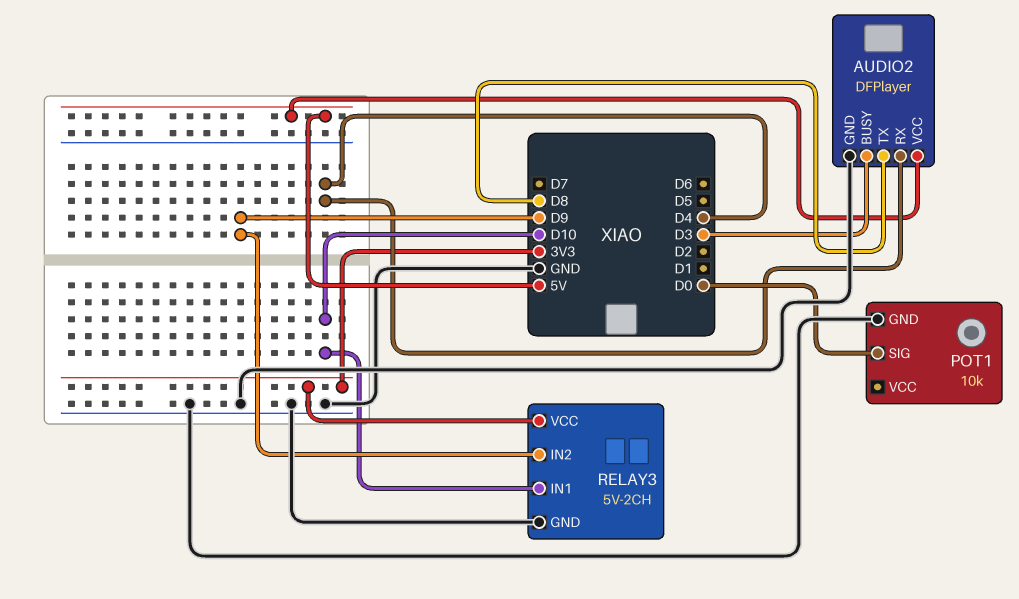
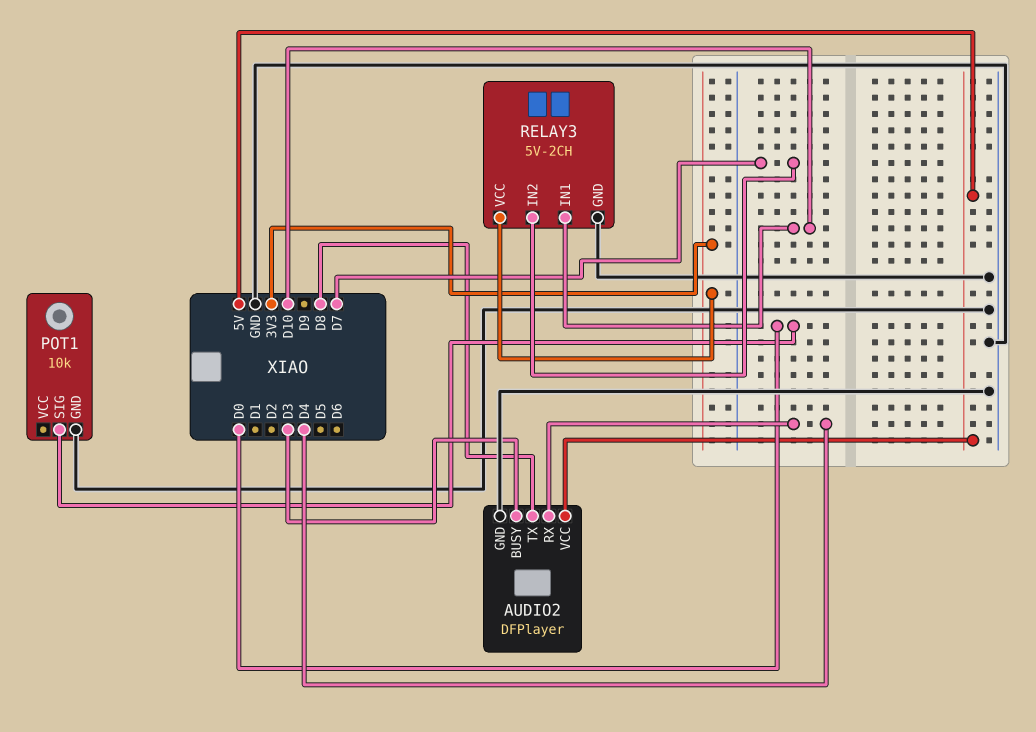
RELAY3 pin IN2: D9 -> D7

